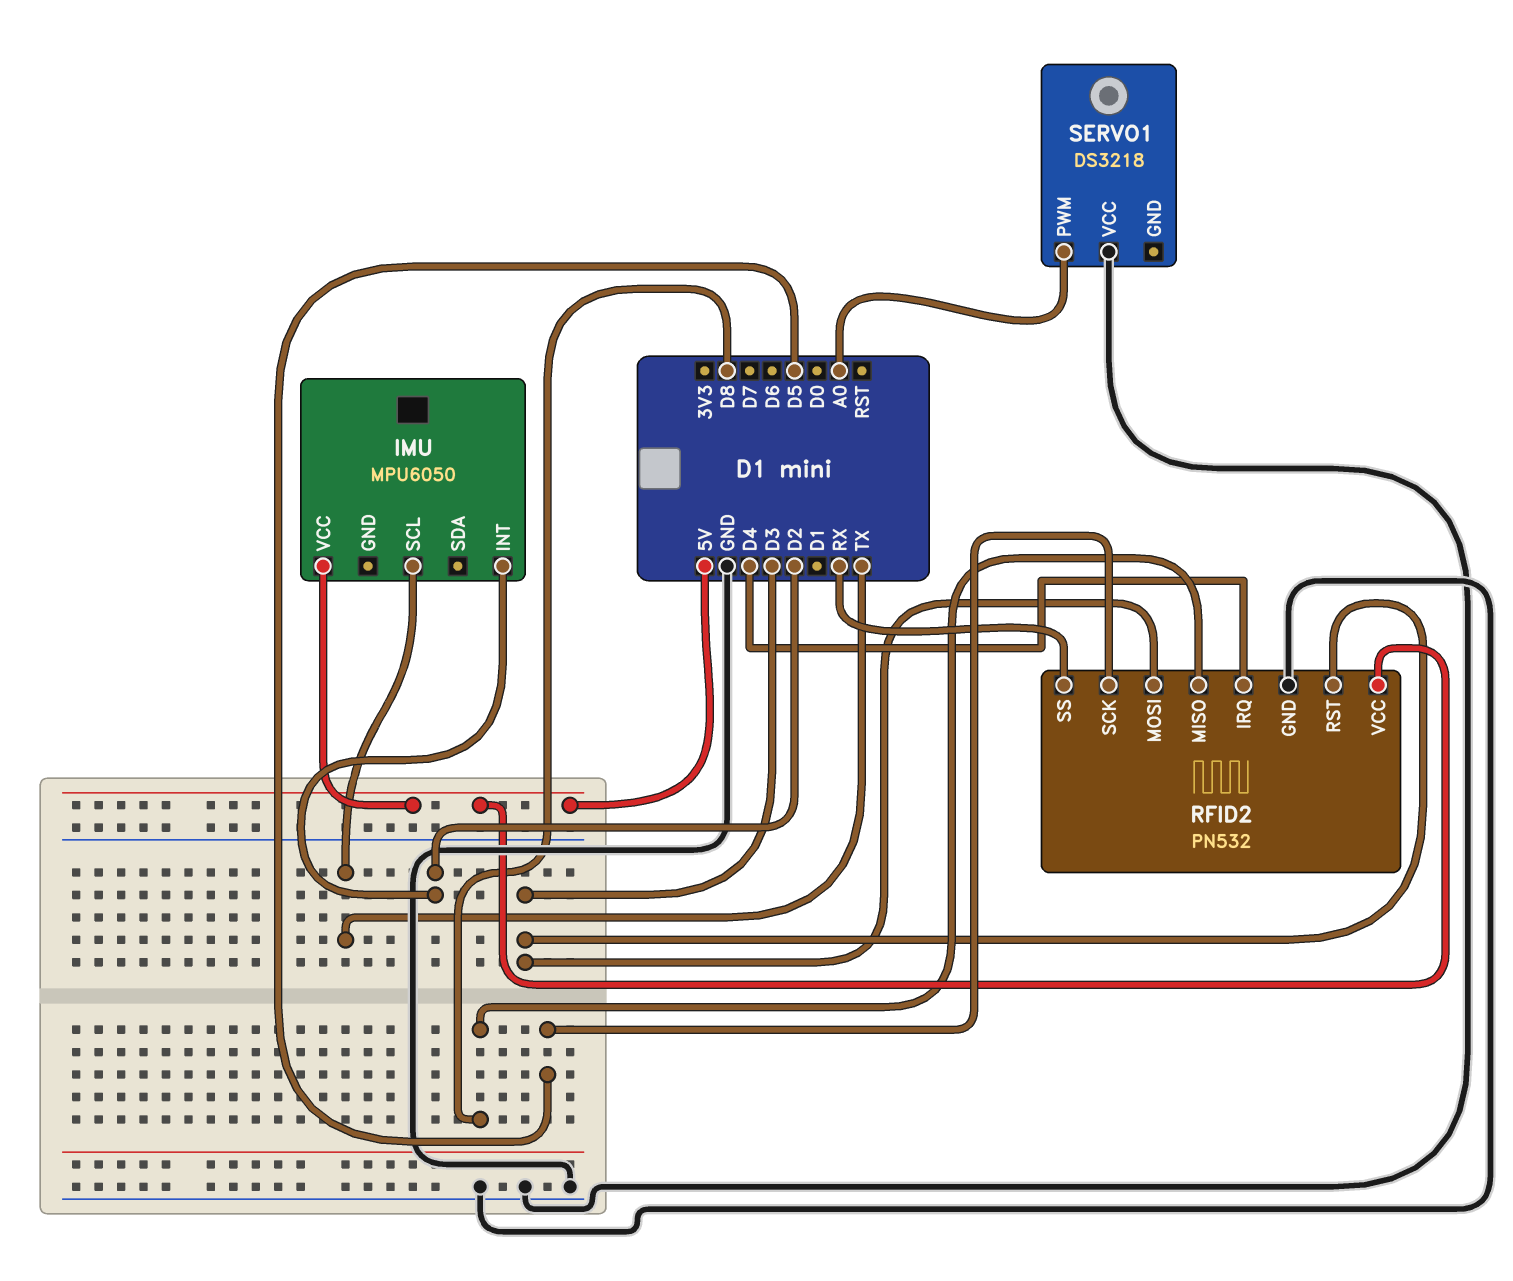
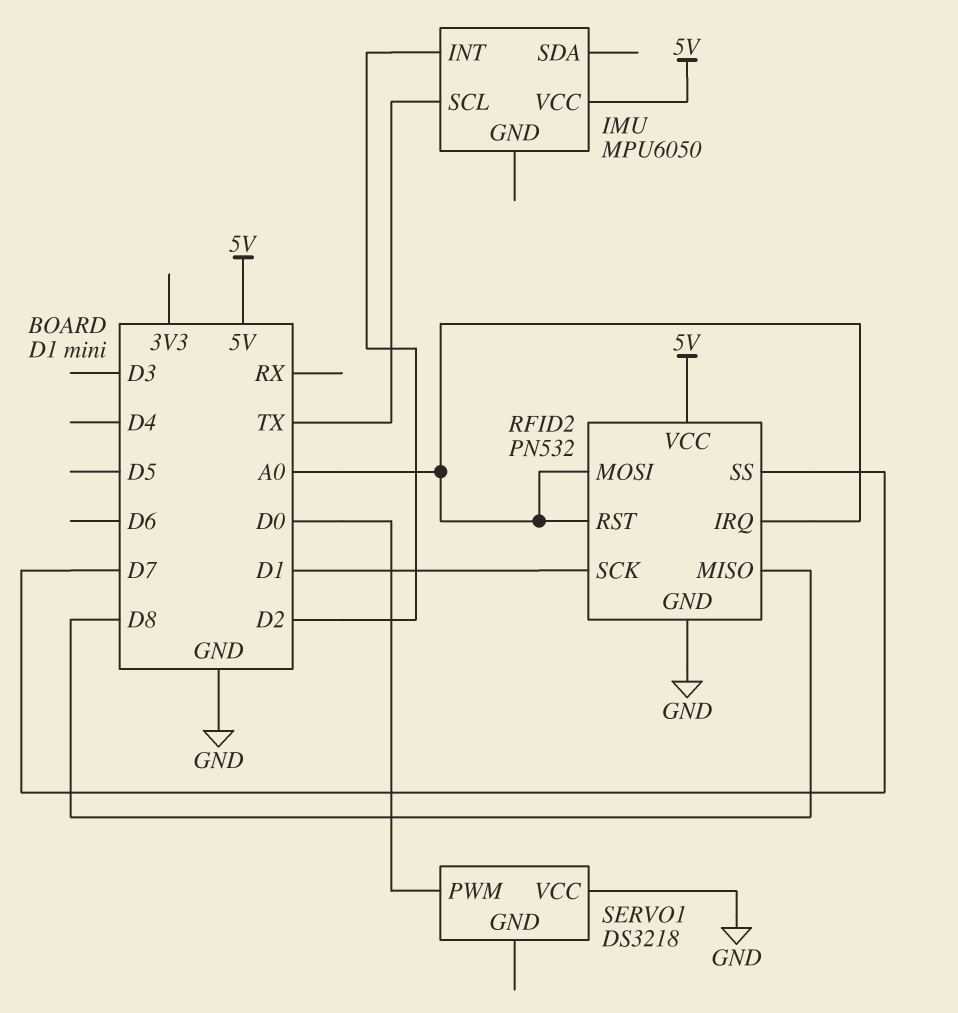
RFID2 pin IRQ: D4 -> A0
RFID2 pin MOSI: D3 -> A0
RFID2 pin RST: D3 -> A0
RFID2 pin SCK: D5 -> D1
RFID2 pin SS: RX -> D7
SERVO1 pin PWM: A0 -> D0

